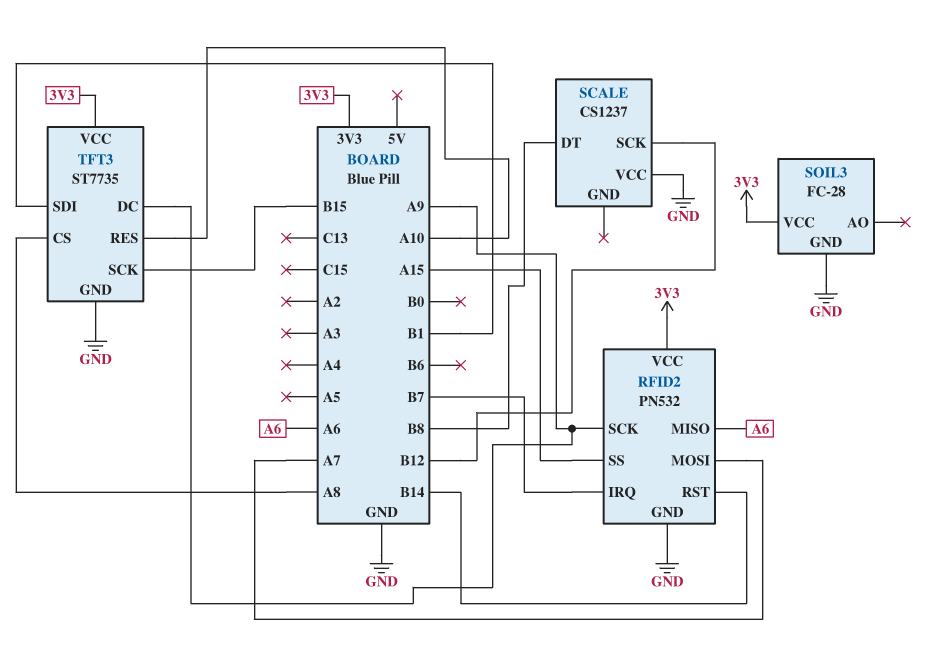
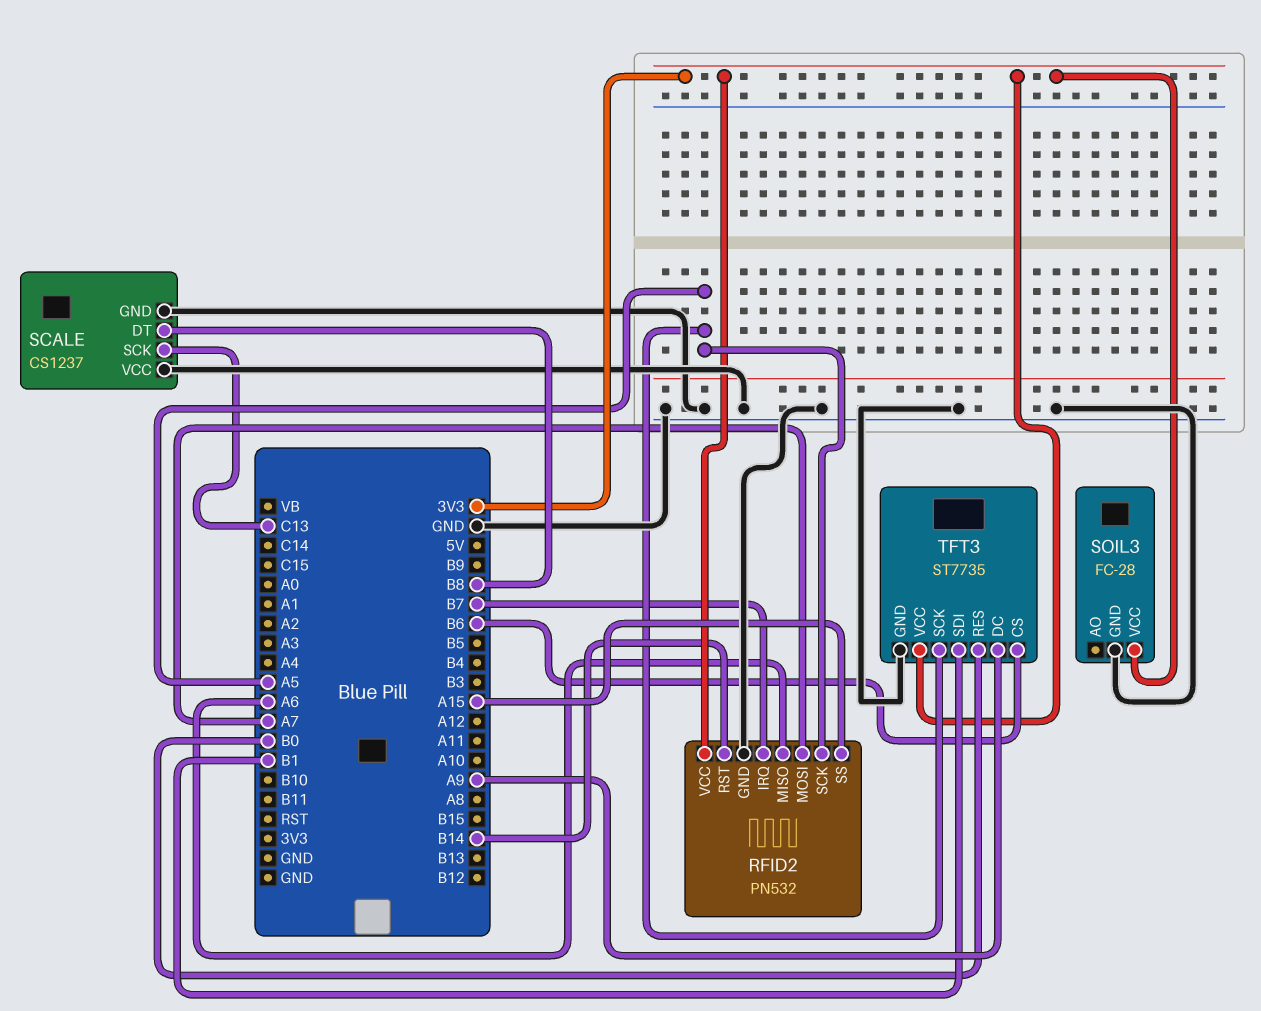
RFID2 pin SCK: A9 -> A5
SCALE pin GND: none -> GND
SCALE pin SCK: B12 -> C13
TFT3 pin CS: A8 -> B6
TFT3 pin RES: A10 -> B0
TFT3 pin SCK: B15 -> A5

